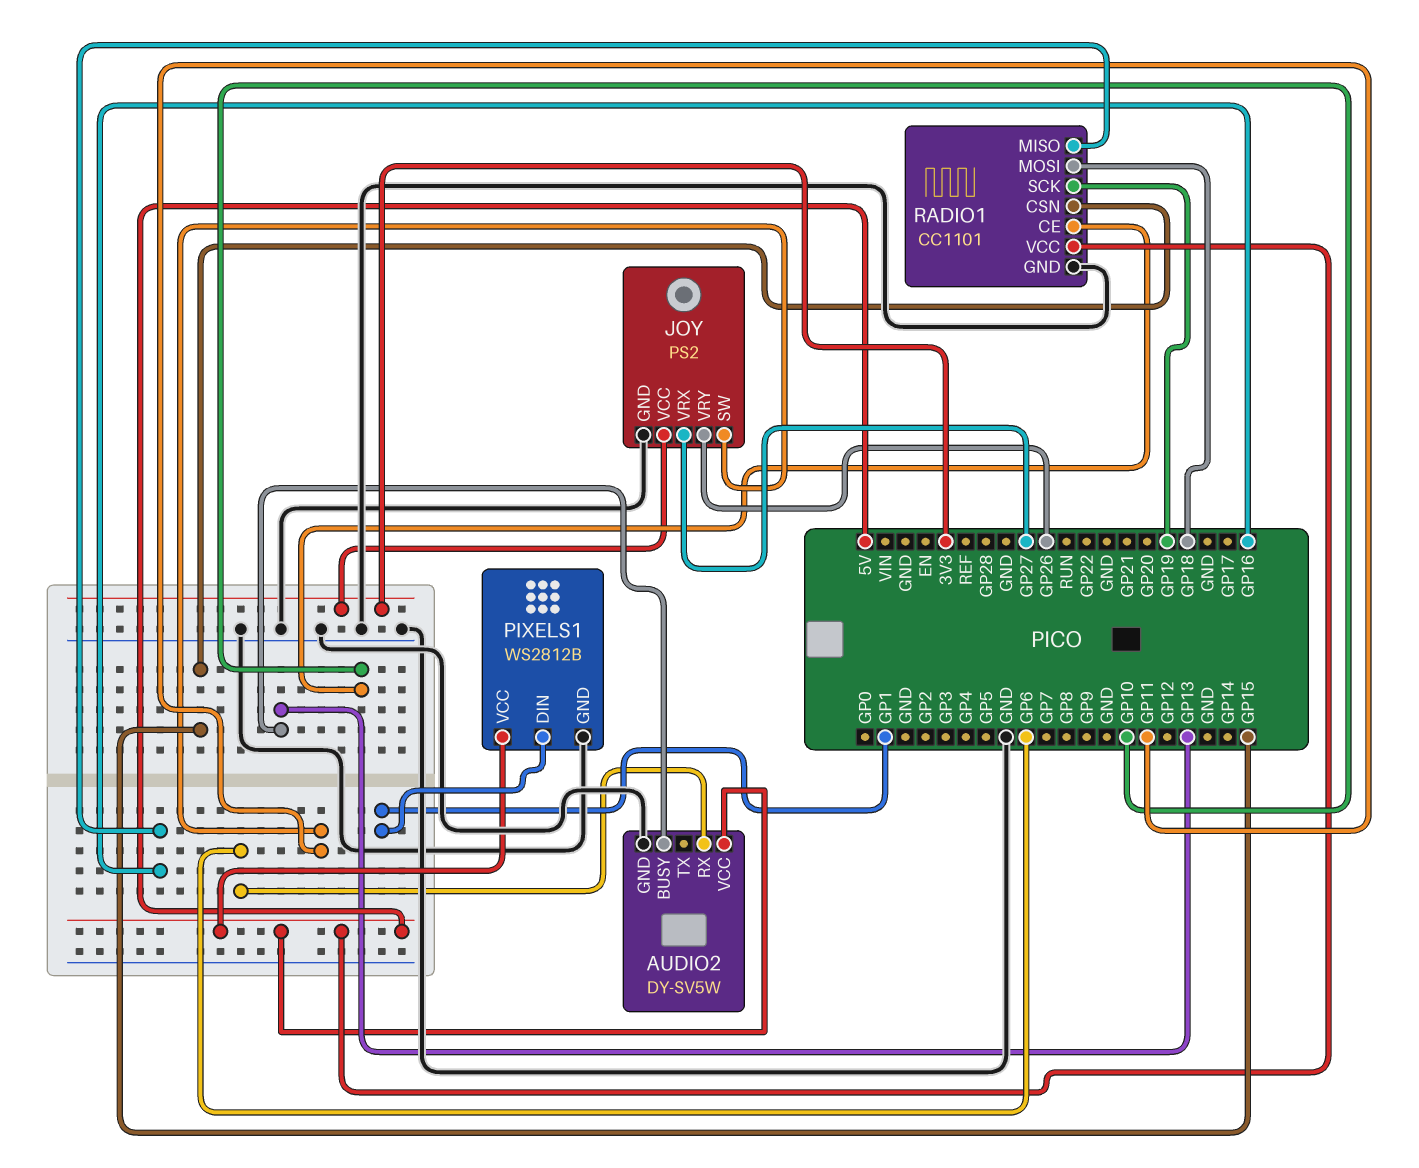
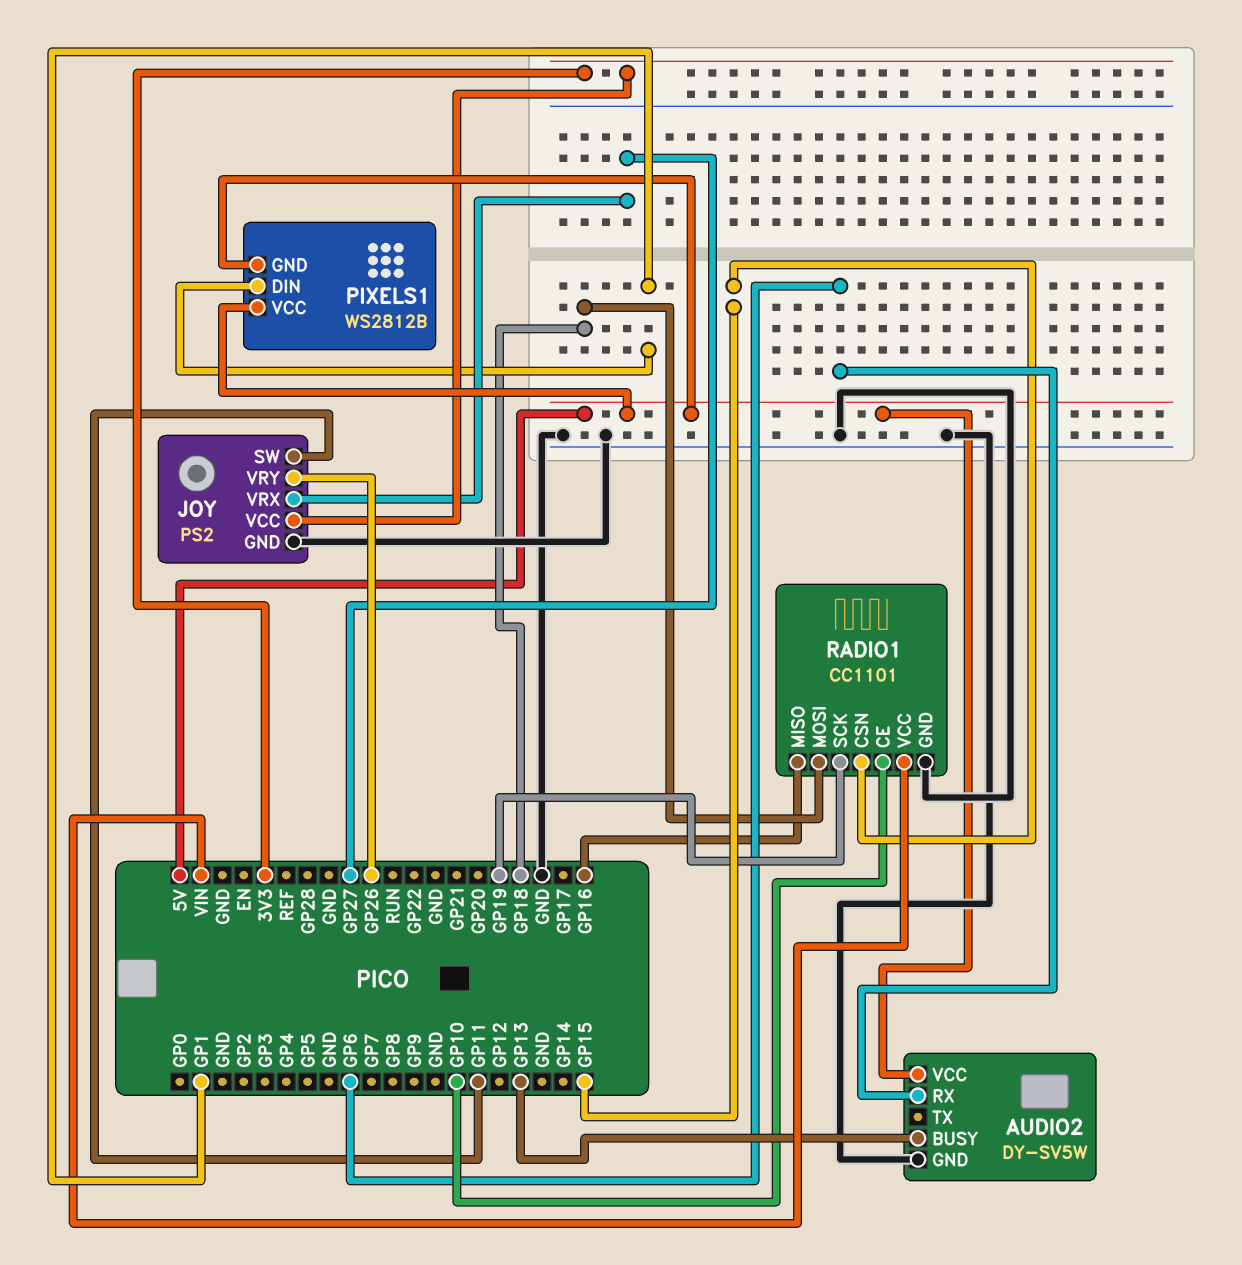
PIXELS1 pin GND: GND -> 5V
RADIO1 pin VCC: 5V -> VIN

